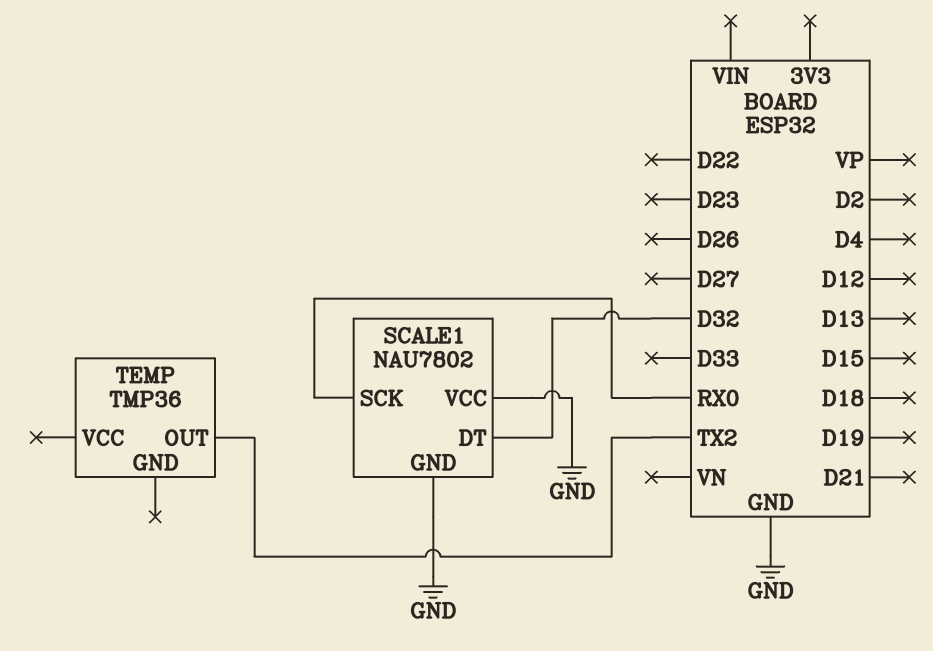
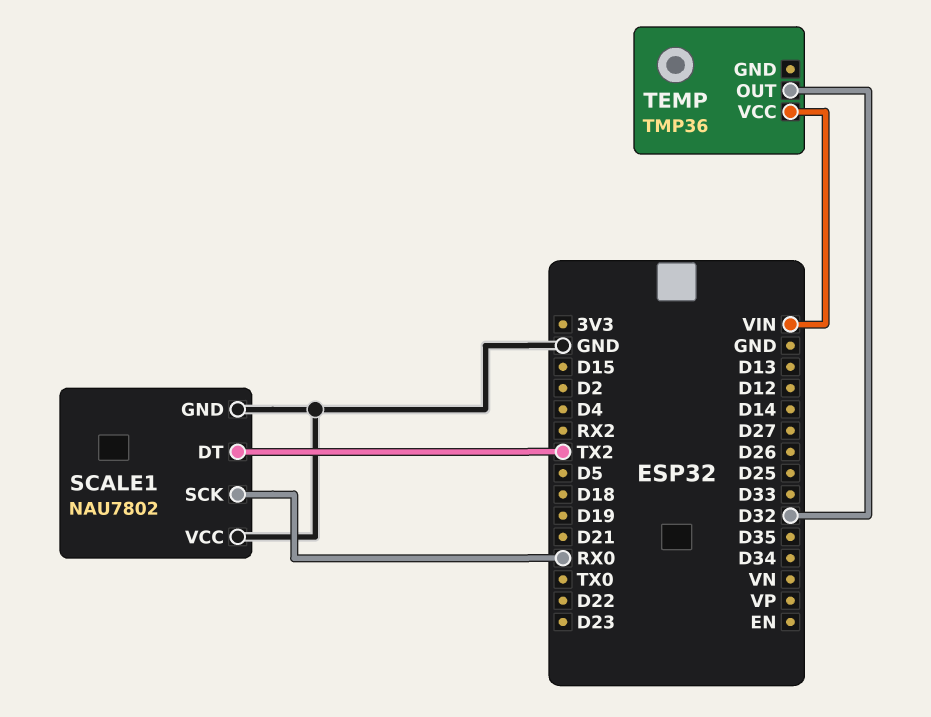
SCALE1 pin DT: D32 -> TX2
TEMP pin OUT: TX2 -> D32
TEMP pin VCC: none -> VIN

